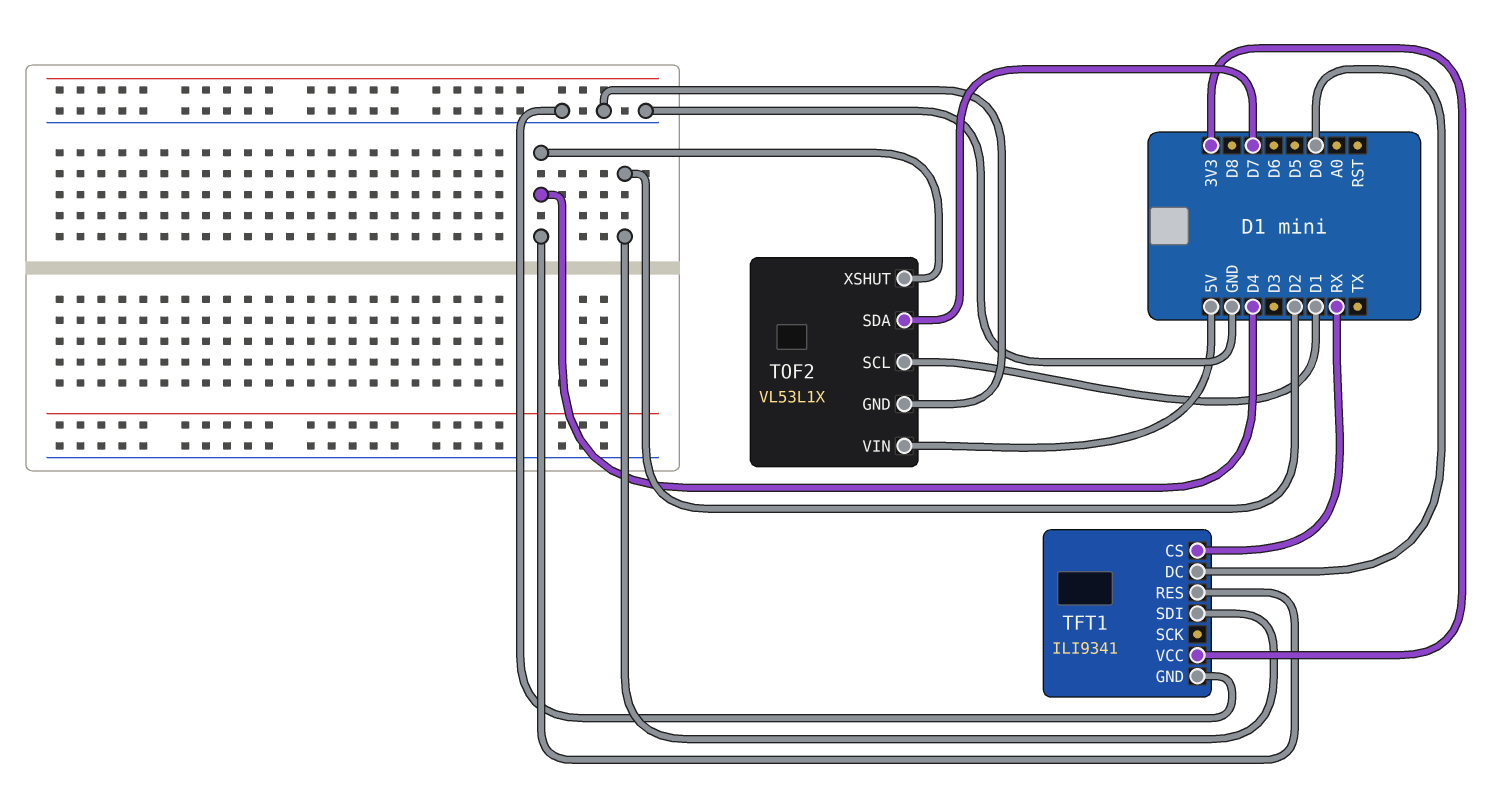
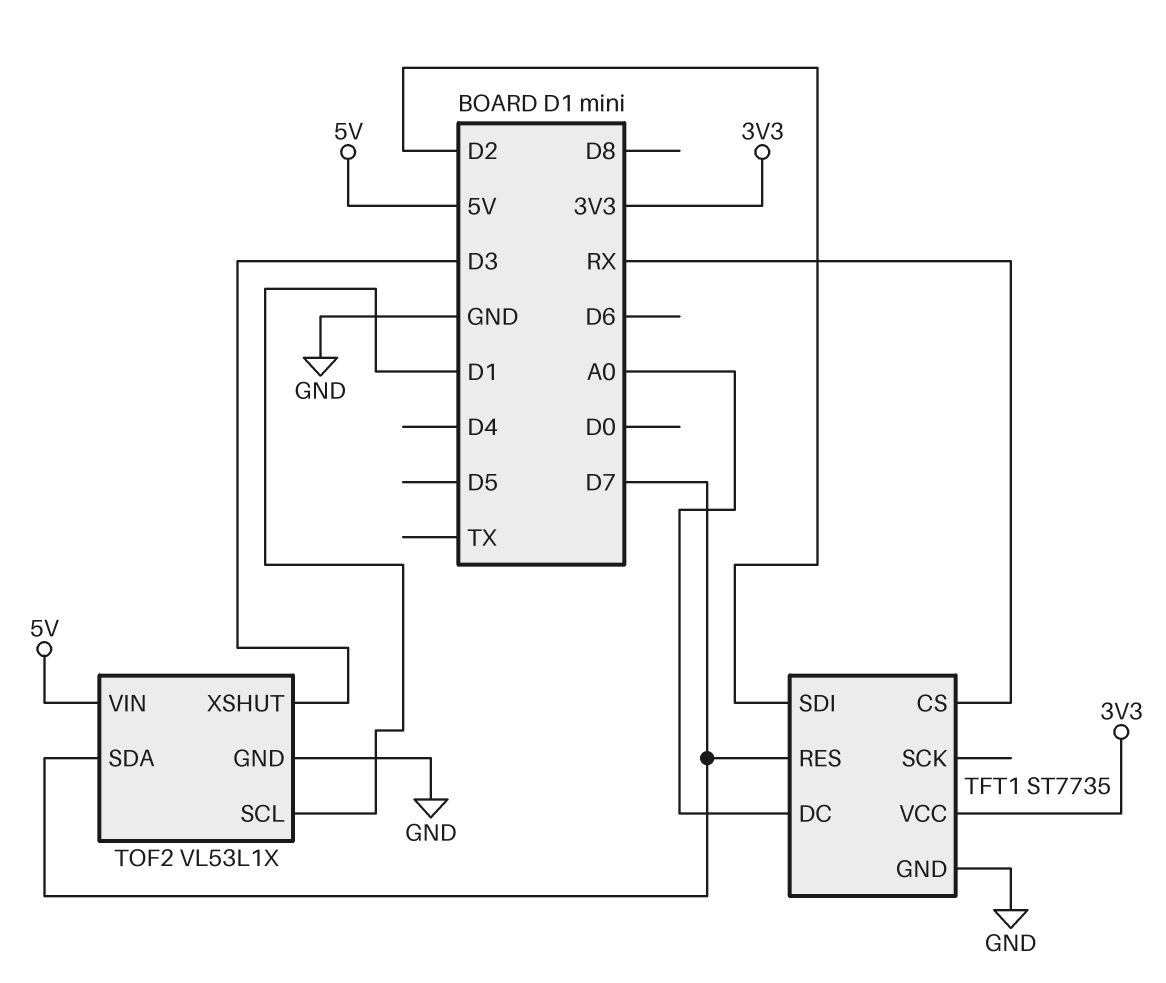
TFT1: ILI9341 -> ST7735
TFT1 pin DC: D0 -> A0
TFT1 pin RES: D4 -> D7
TOF2 pin XSHUT: D4 -> D3

